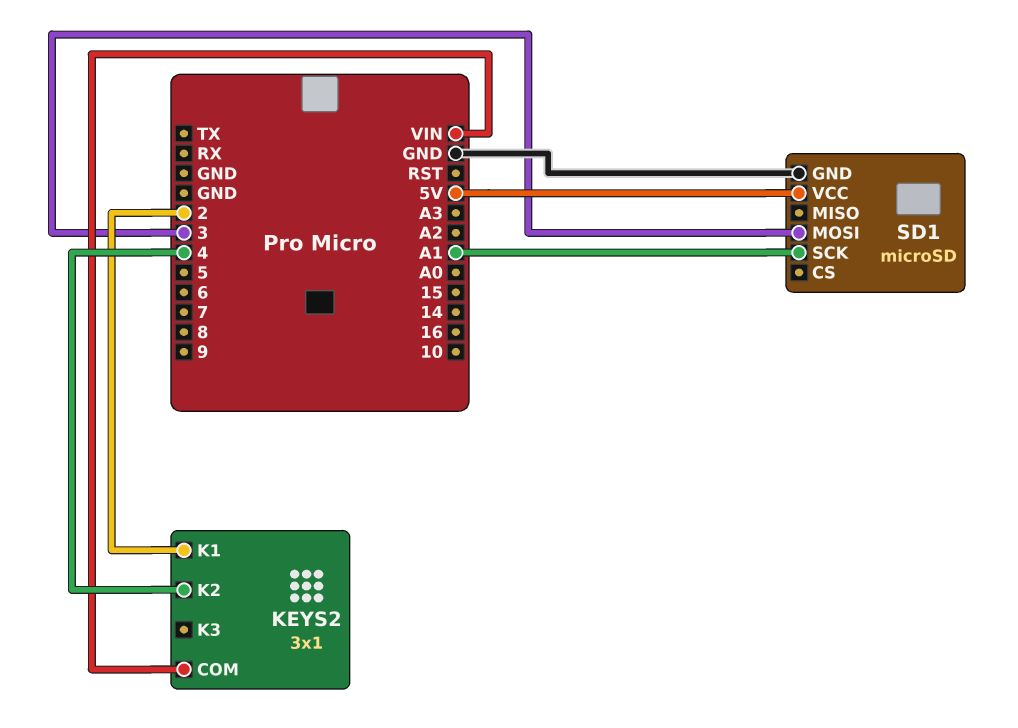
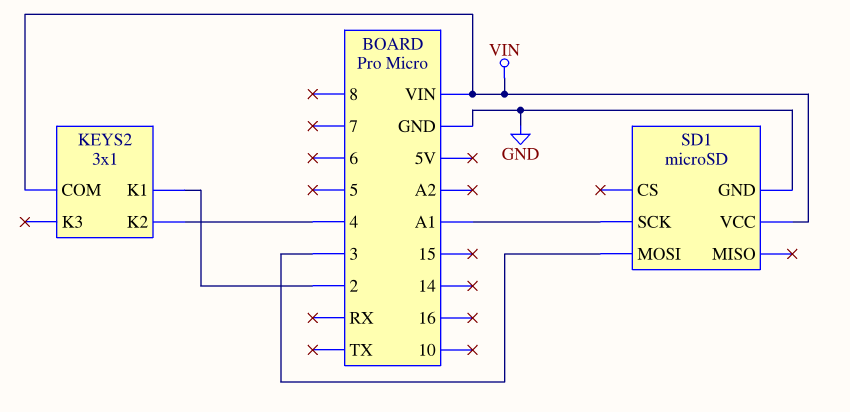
SD1 pin VCC: 5V -> VIN

